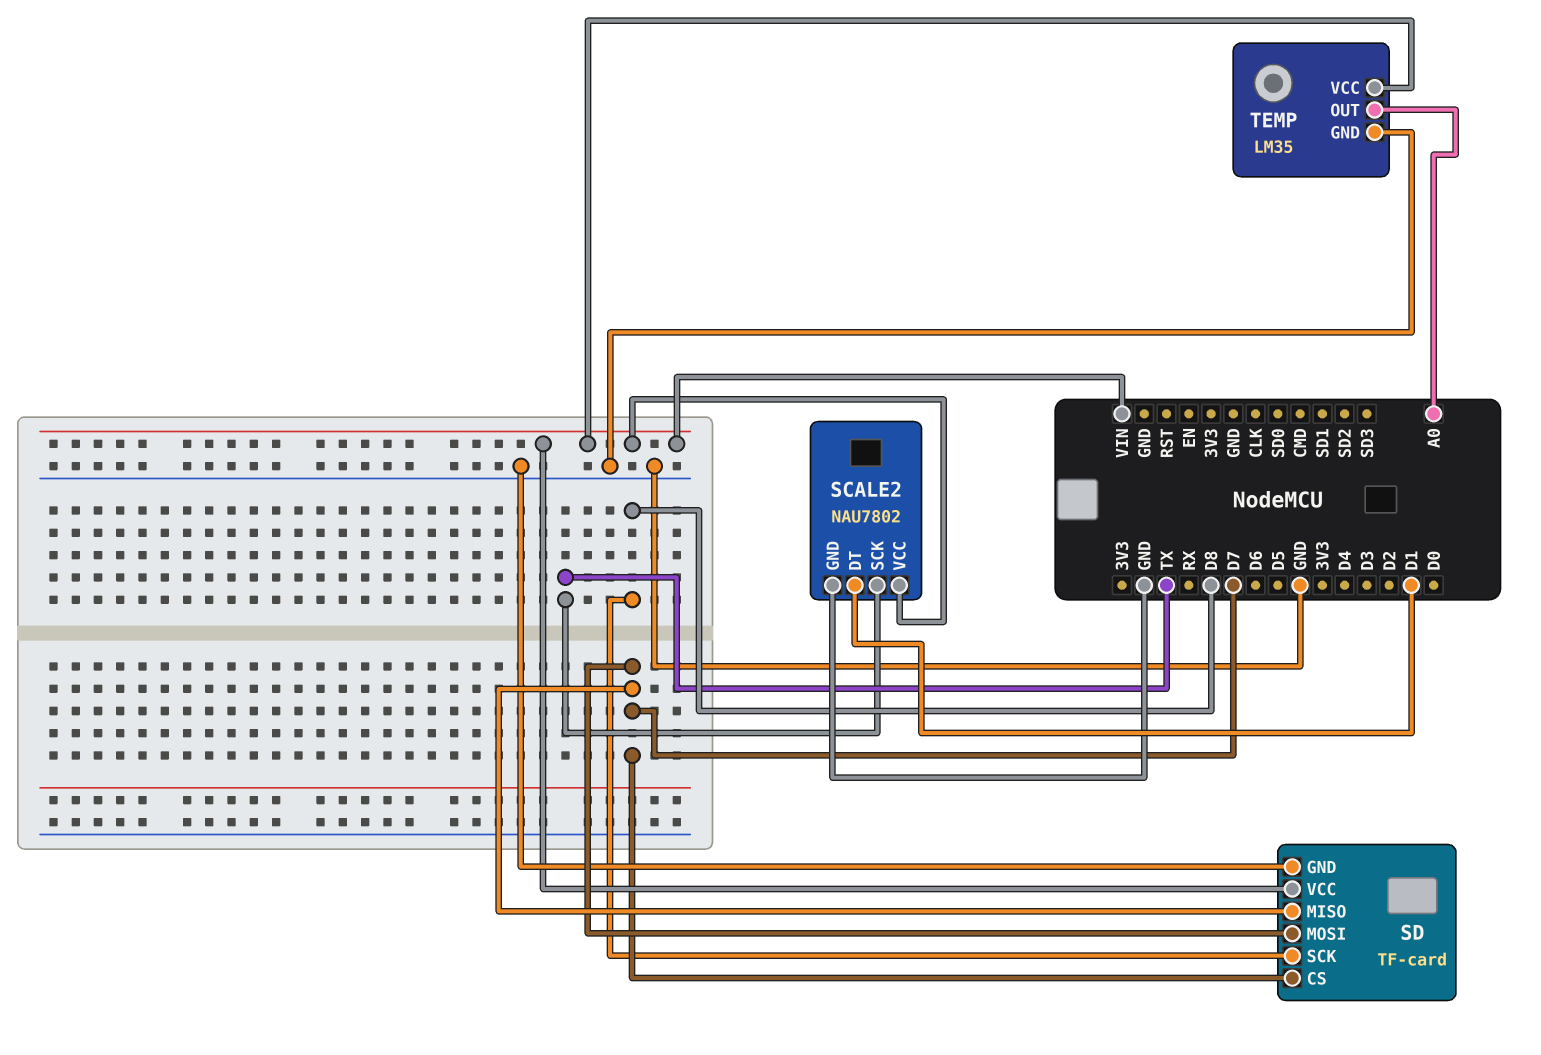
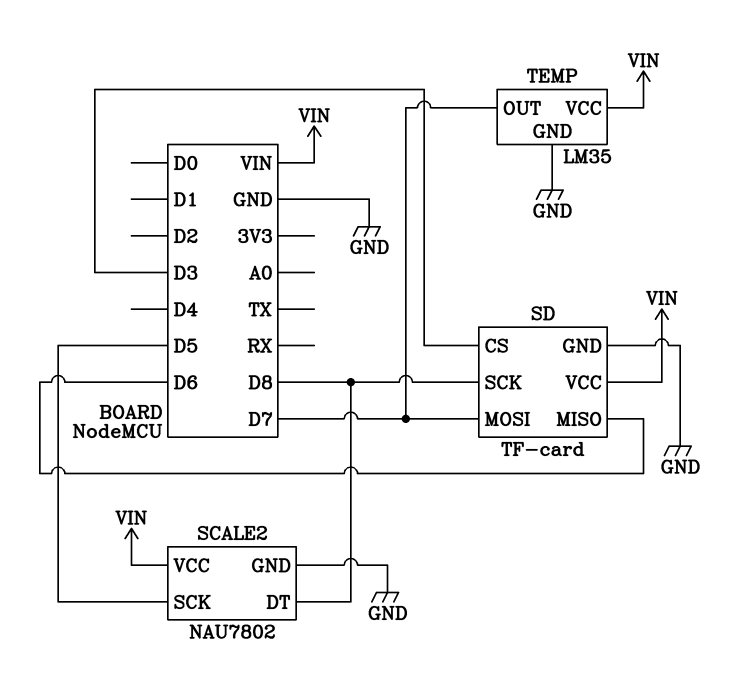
SCALE2 pin DT: D1 -> D8
SCALE2 pin SCK: TX -> D5
SD pin CS: D7 -> D3
SD pin MISO: D7 -> D6
TEMP pin OUT: A0 -> D7

